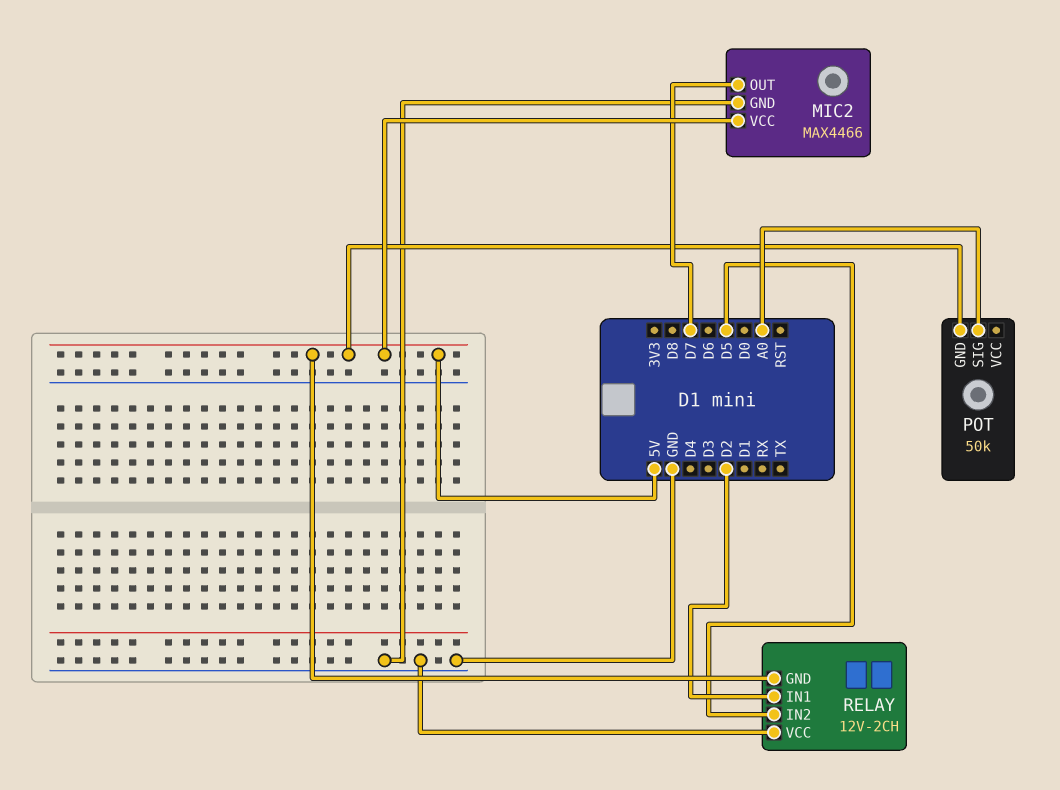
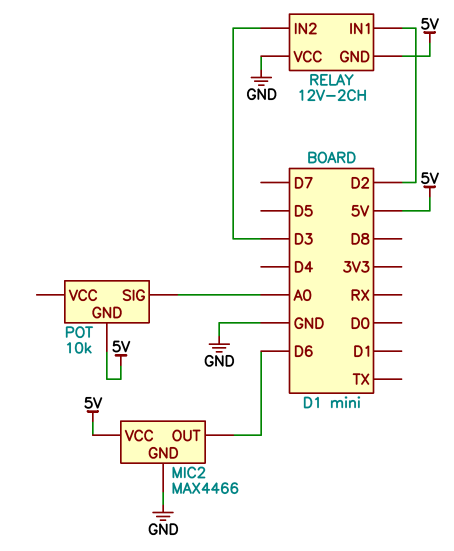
MIC2 pin OUT: D7 -> D6
POT: 50k -> 10k
RELAY pin IN2: D5 -> D3

